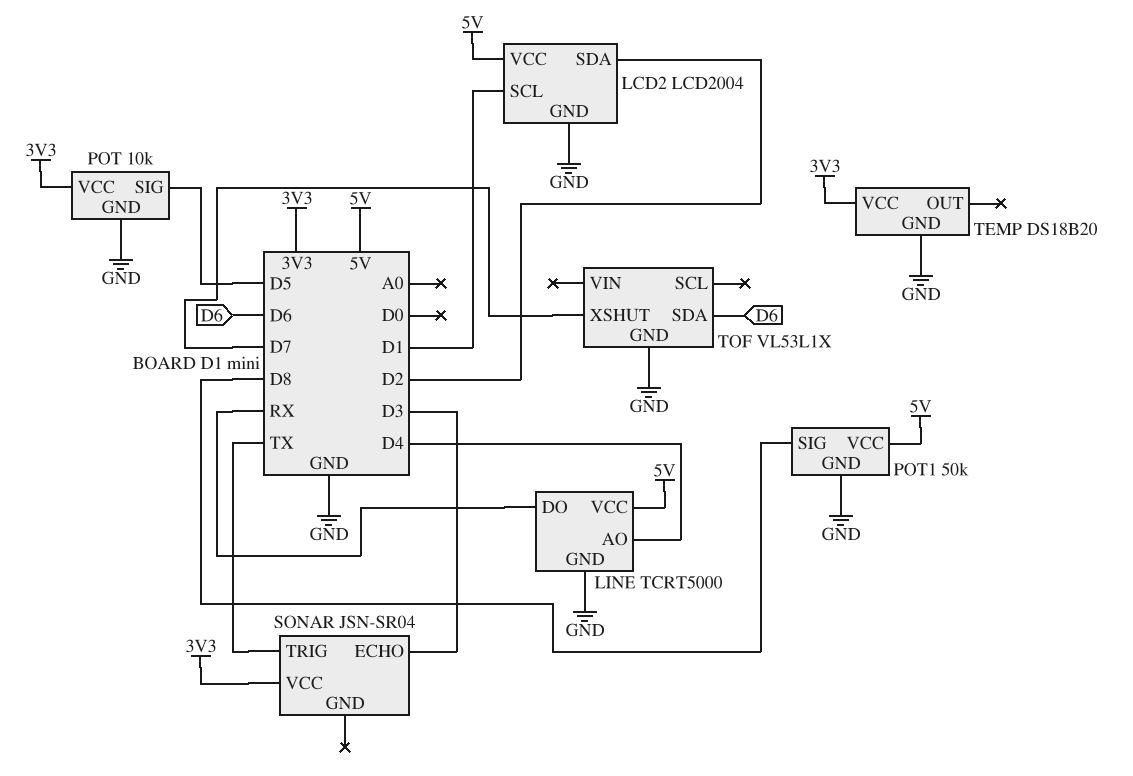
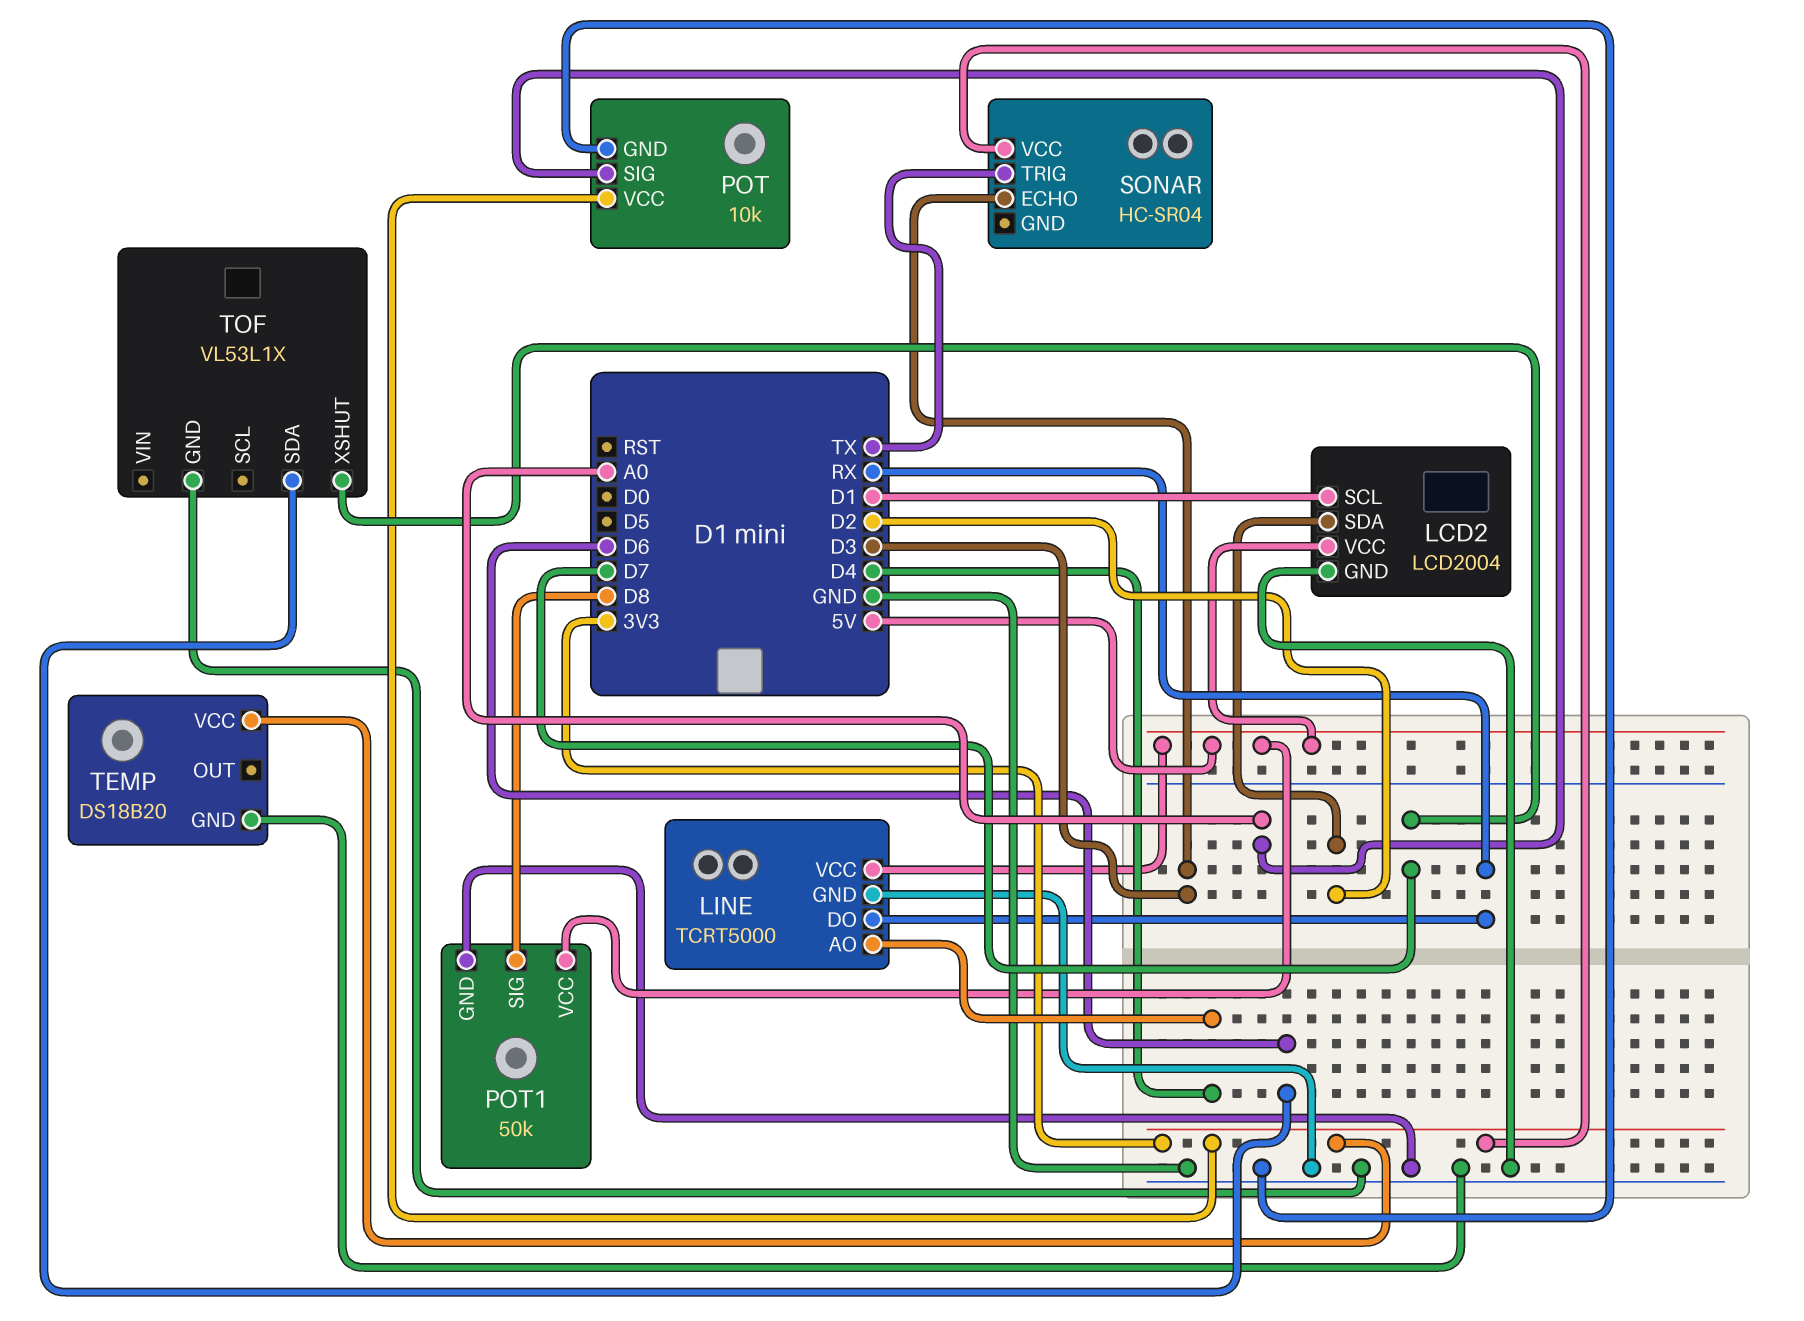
POT pin SIG: D5 -> A0
SONAR: JSN-SR04 -> HC-SR04

